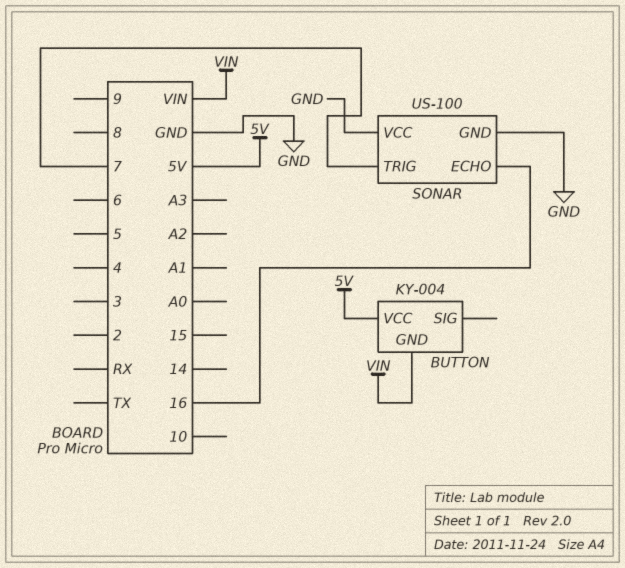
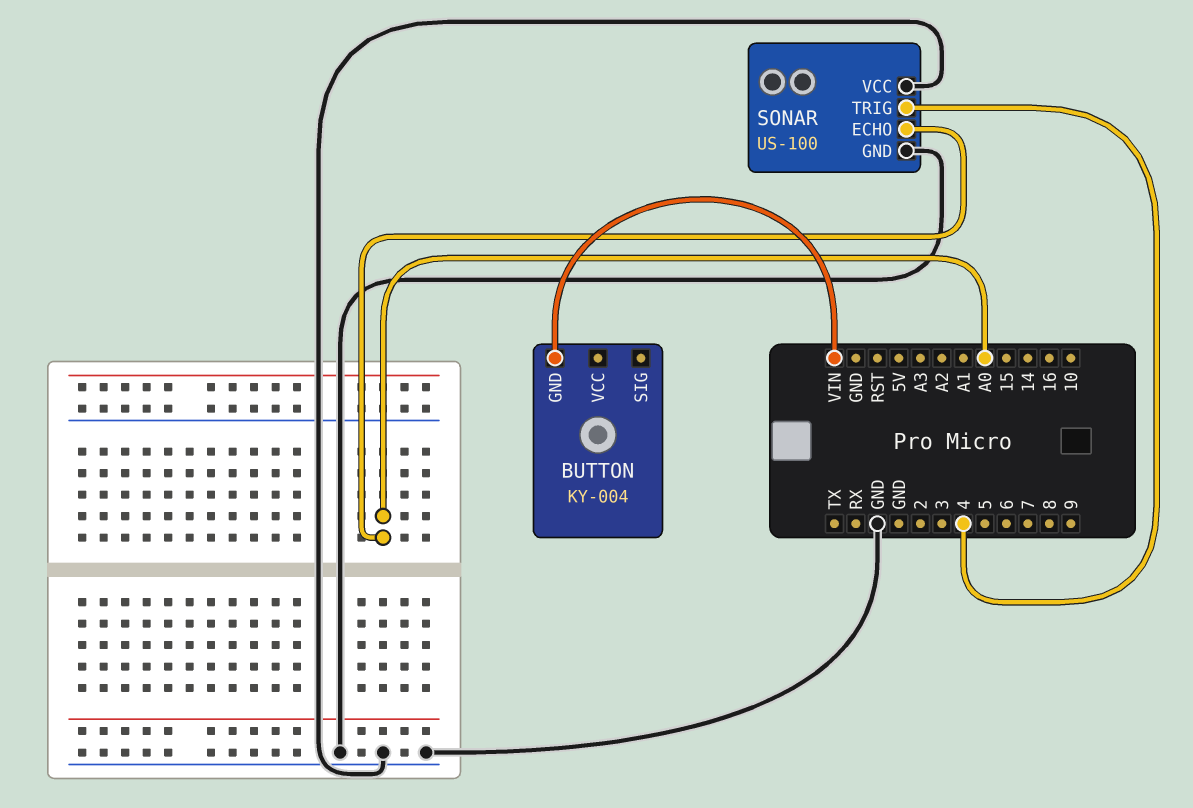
BUTTON pin VCC: 5V -> none
SONAR pin ECHO: 16 -> A0
SONAR pin TRIG: 7 -> 4

